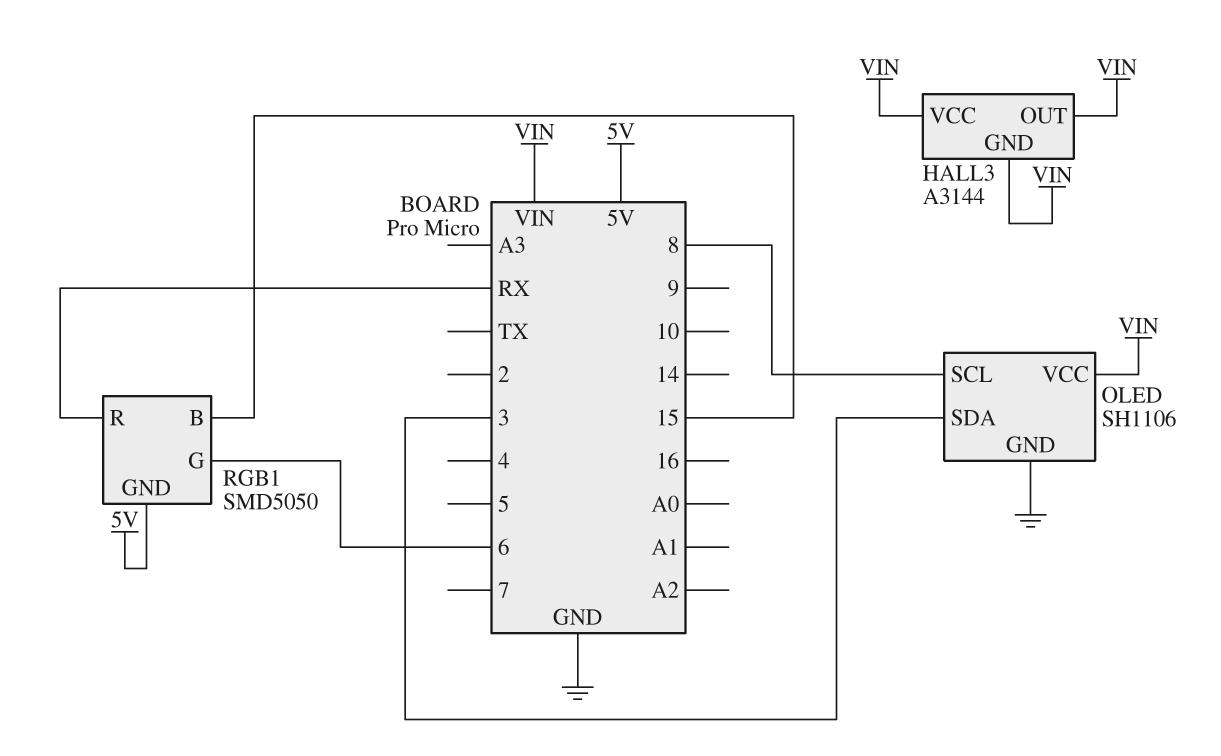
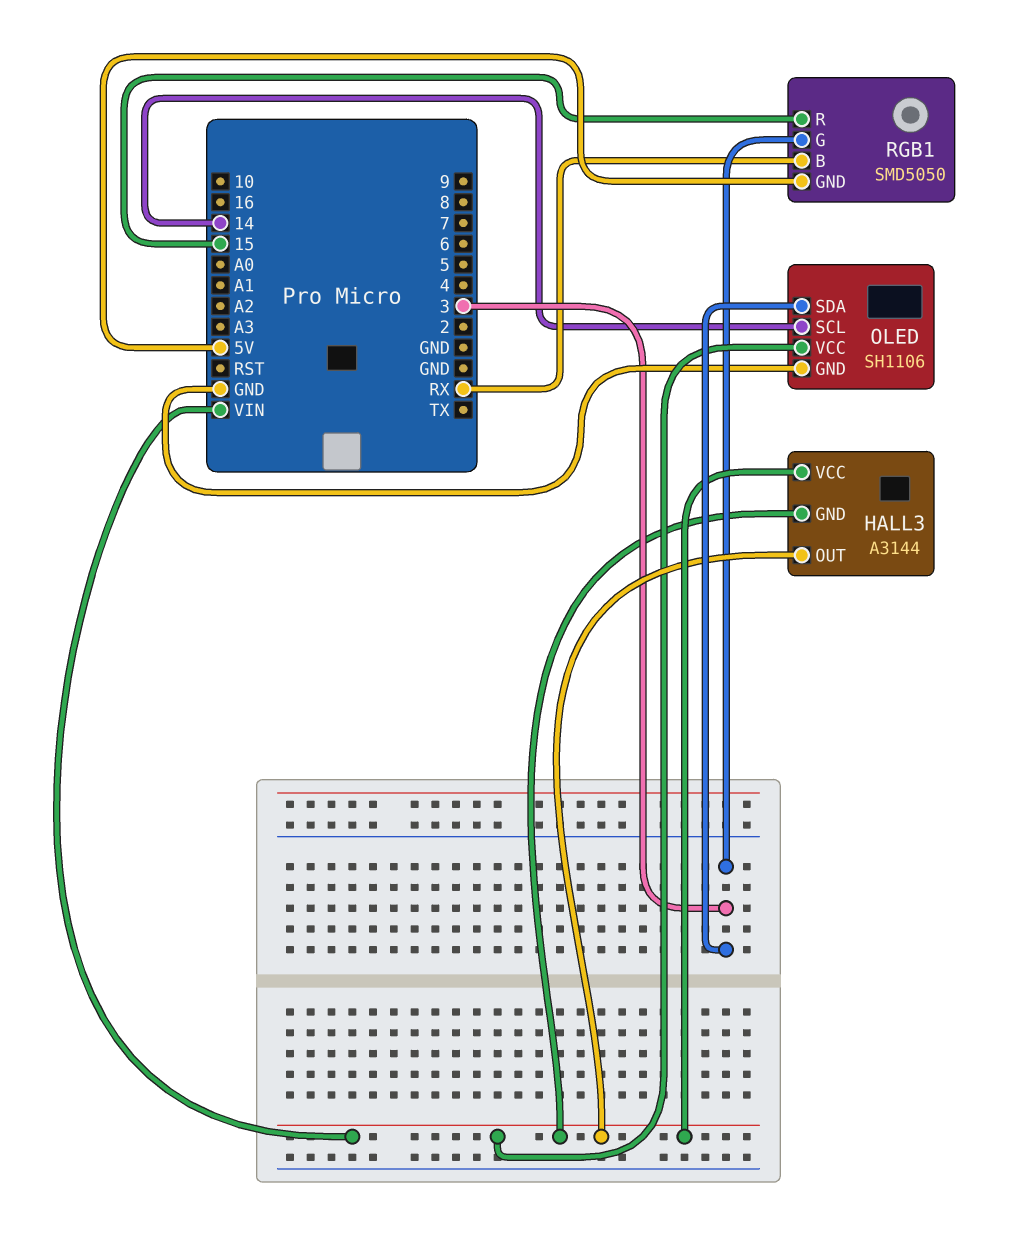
OLED pin SCL: 8 -> 14
RGB1 pin B: 15 -> RX
RGB1 pin G: 6 -> 3
RGB1 pin R: RX -> 15

